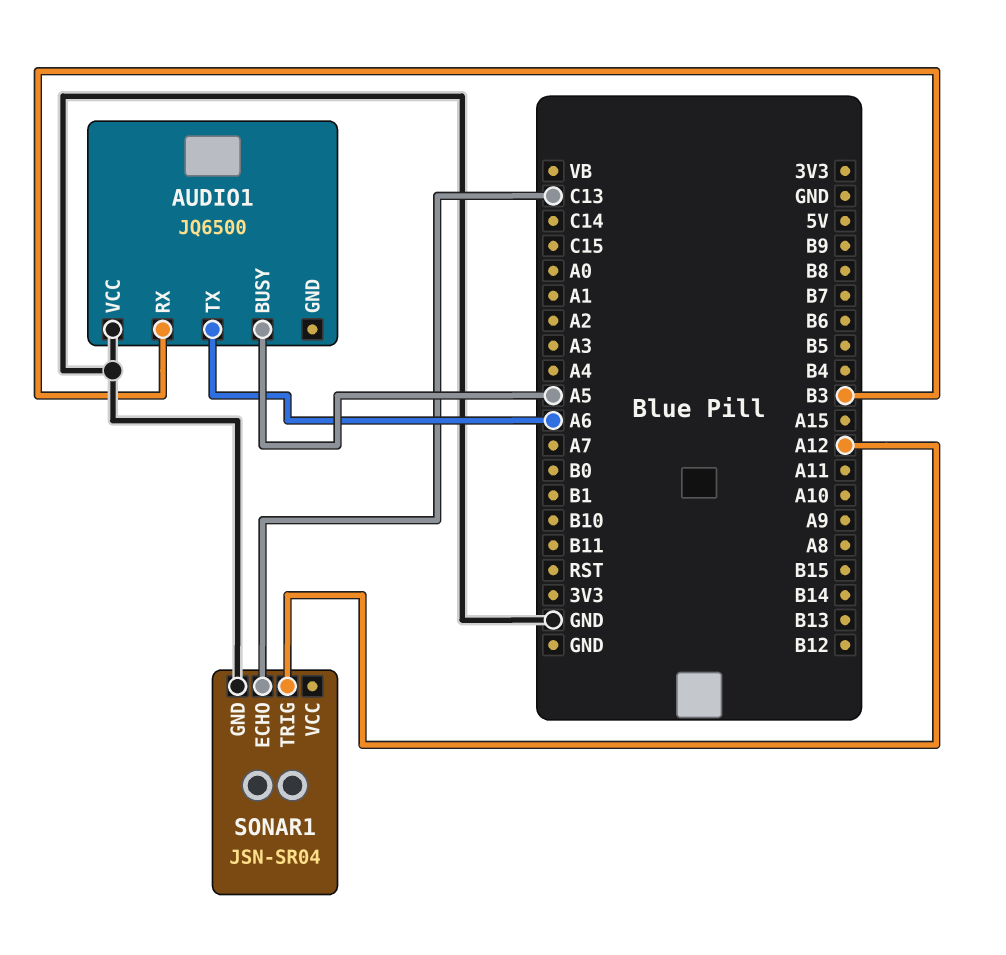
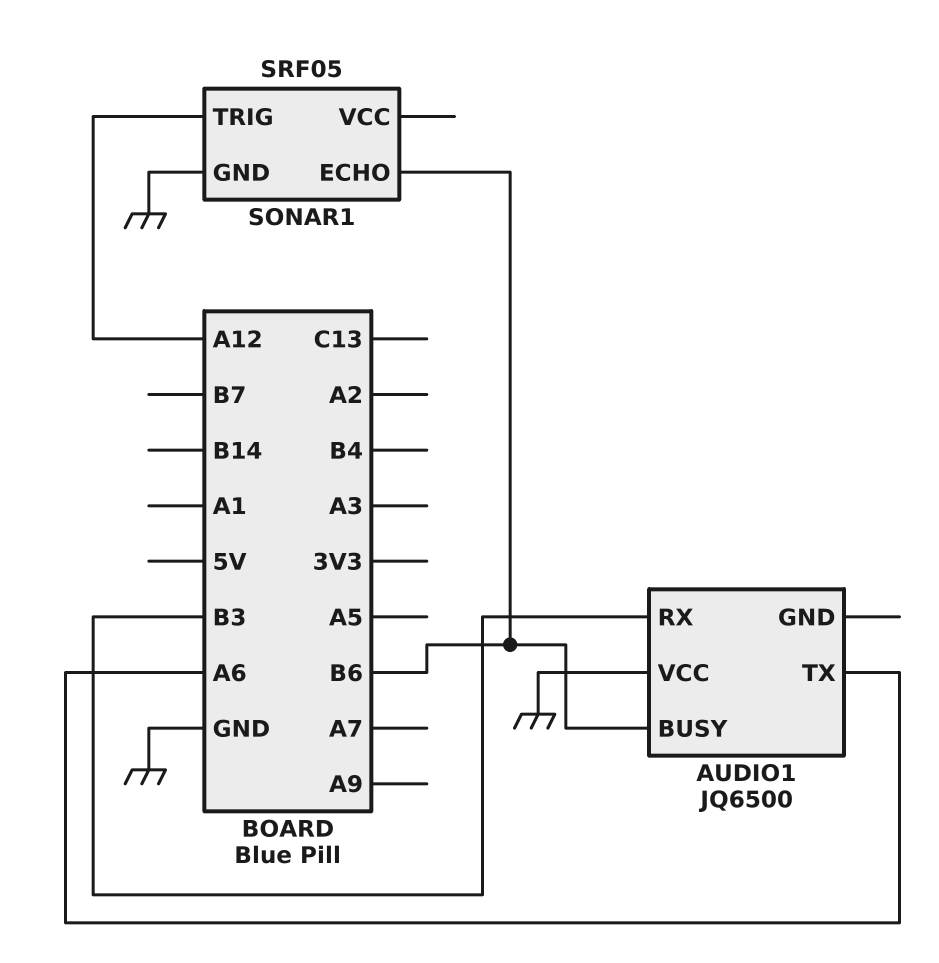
AUDIO1 pin BUSY: A5 -> B6
SONAR1: JSN-SR04 -> SRF05
SONAR1 pin ECHO: C13 -> B6

